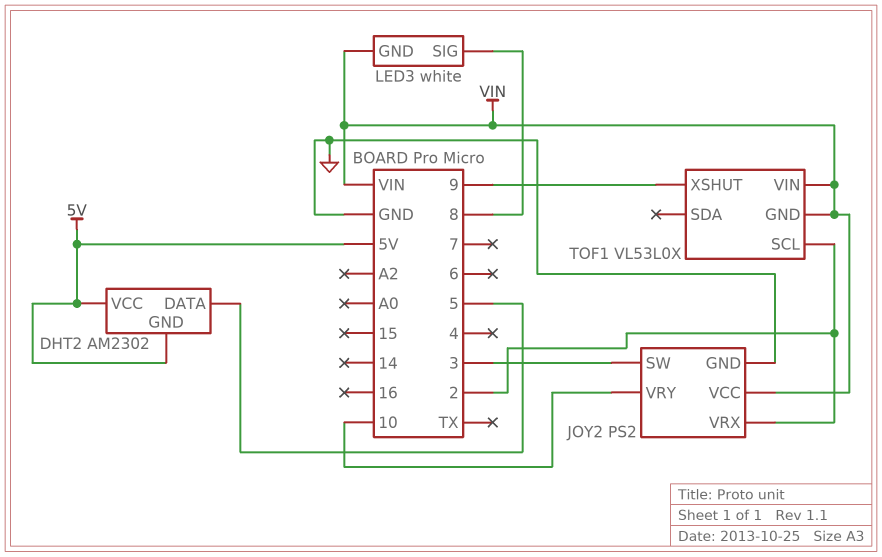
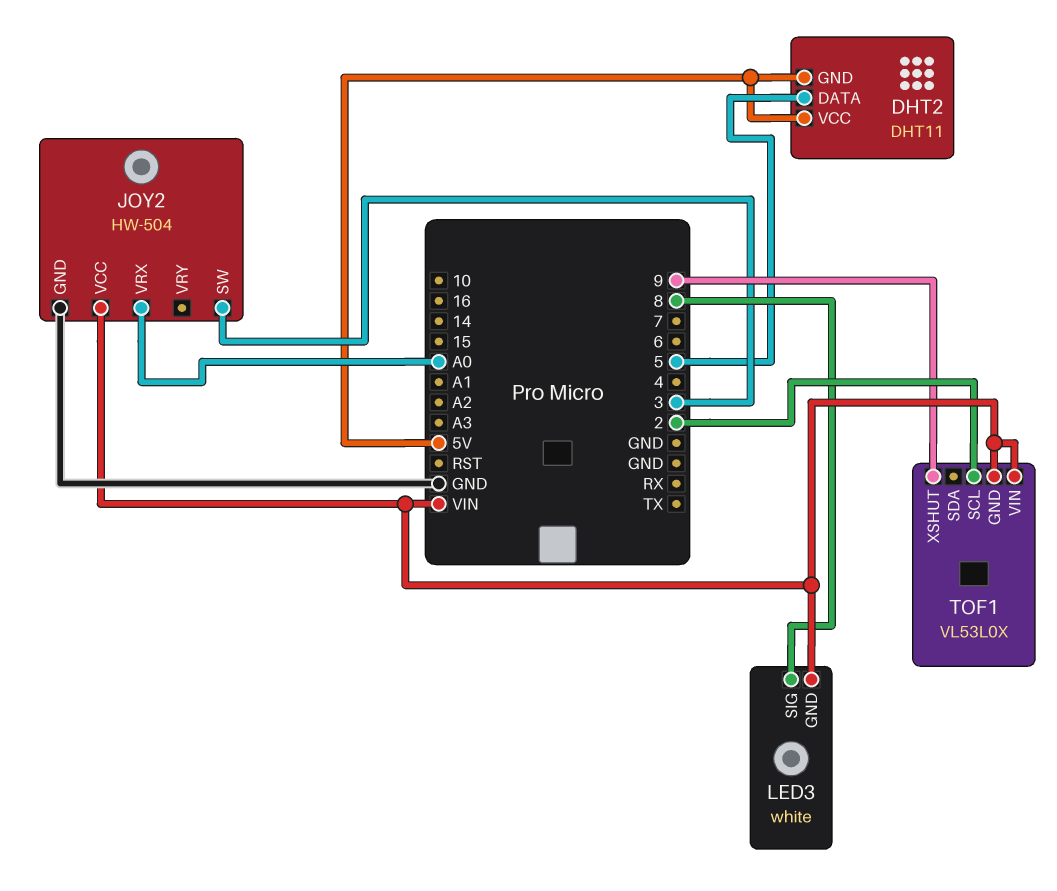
DHT2: AM2302 -> DHT11
JOY2: PS2 -> HW-504
JOY2 pin VRX: 2 -> A0
JOY2 pin VRY: 10 -> none

